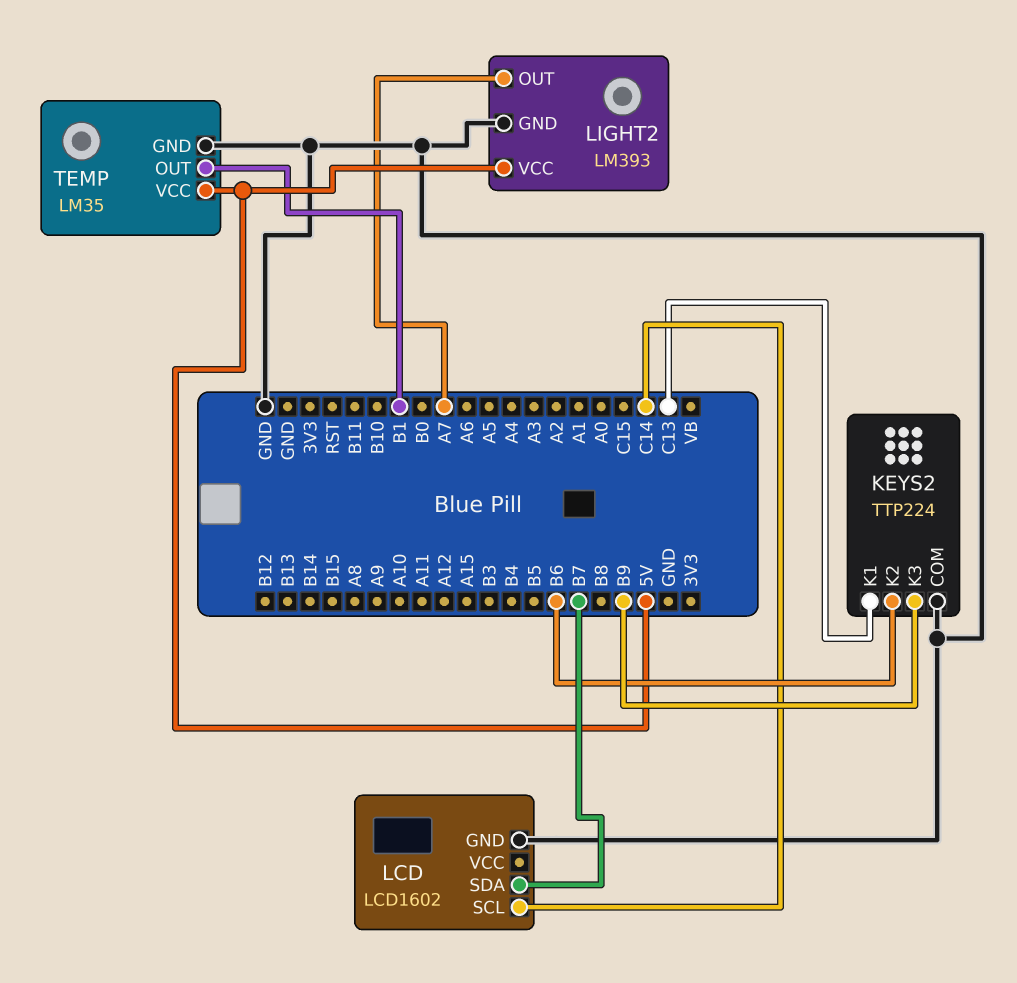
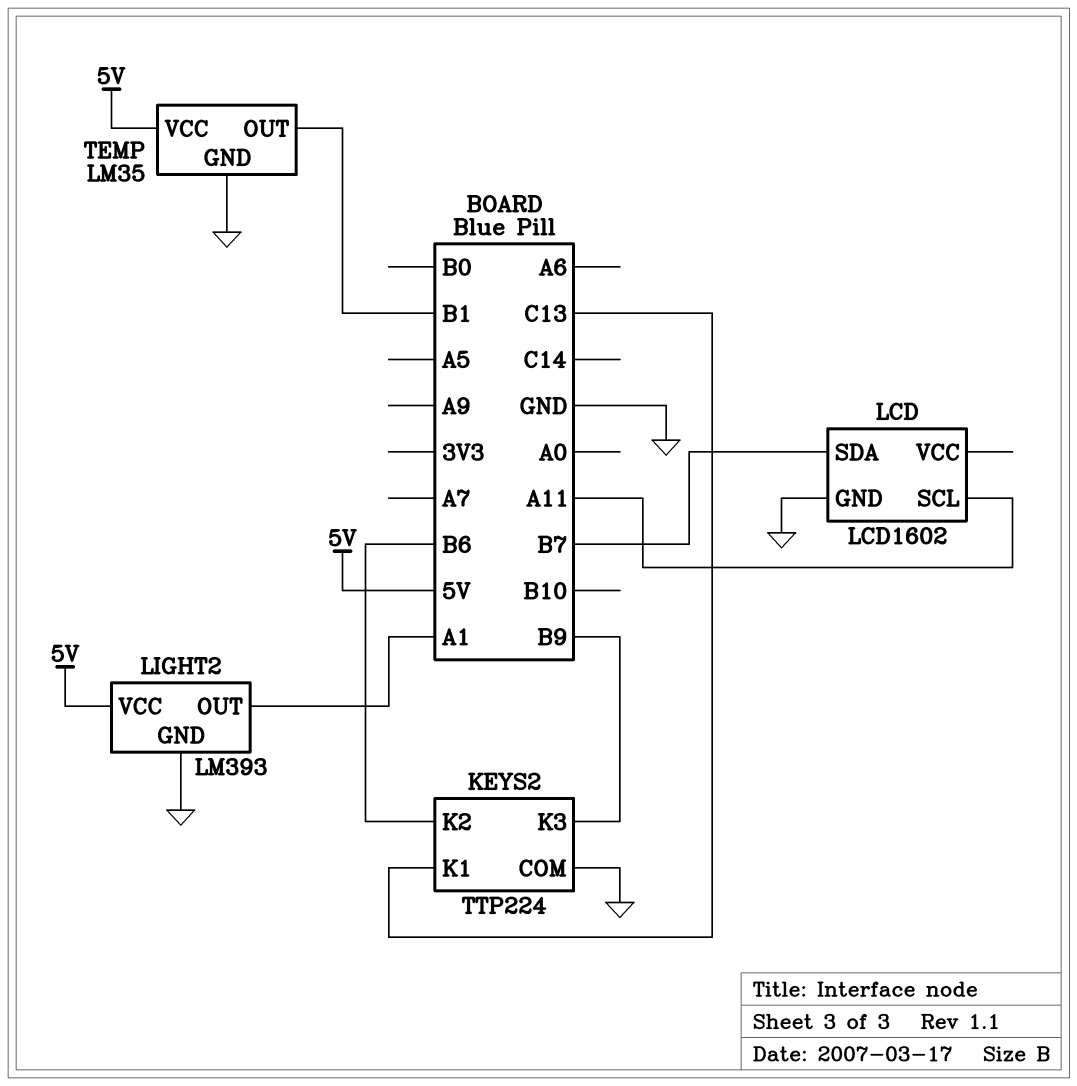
LCD pin SCL: C14 -> A11
LIGHT2 pin OUT: A7 -> A1

